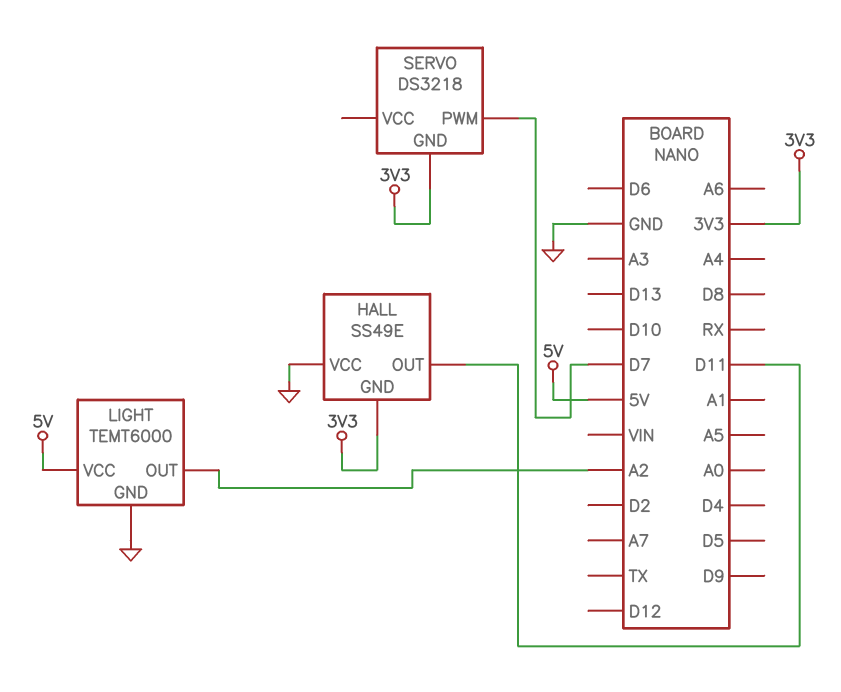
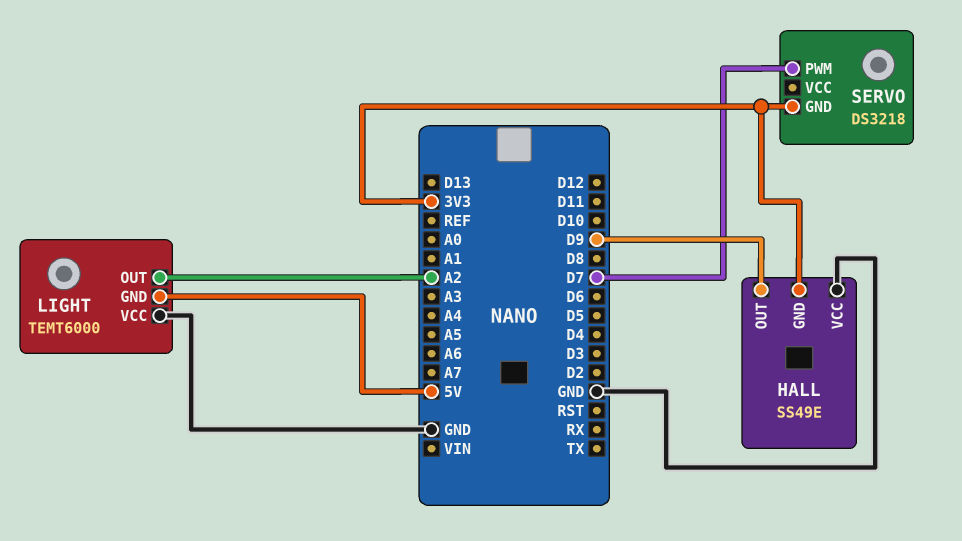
HALL pin OUT: D11 -> D9
LIGHT pin GND: GND -> 5V
LIGHT pin VCC: 5V -> GND

